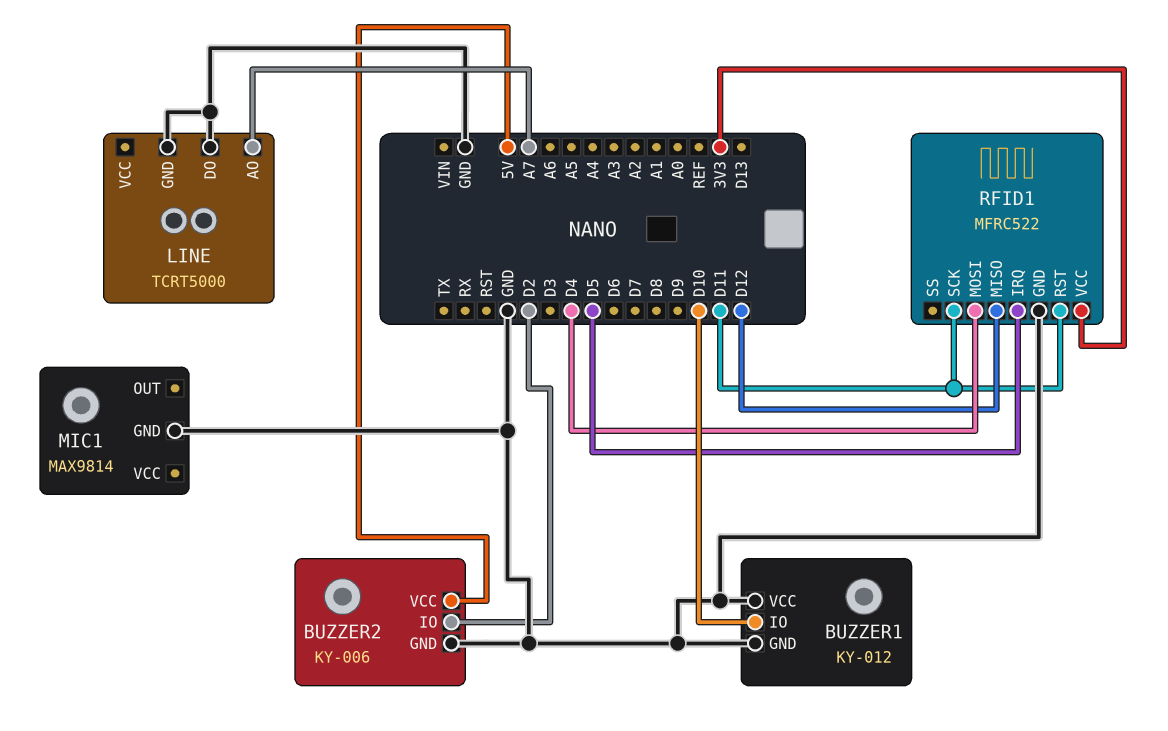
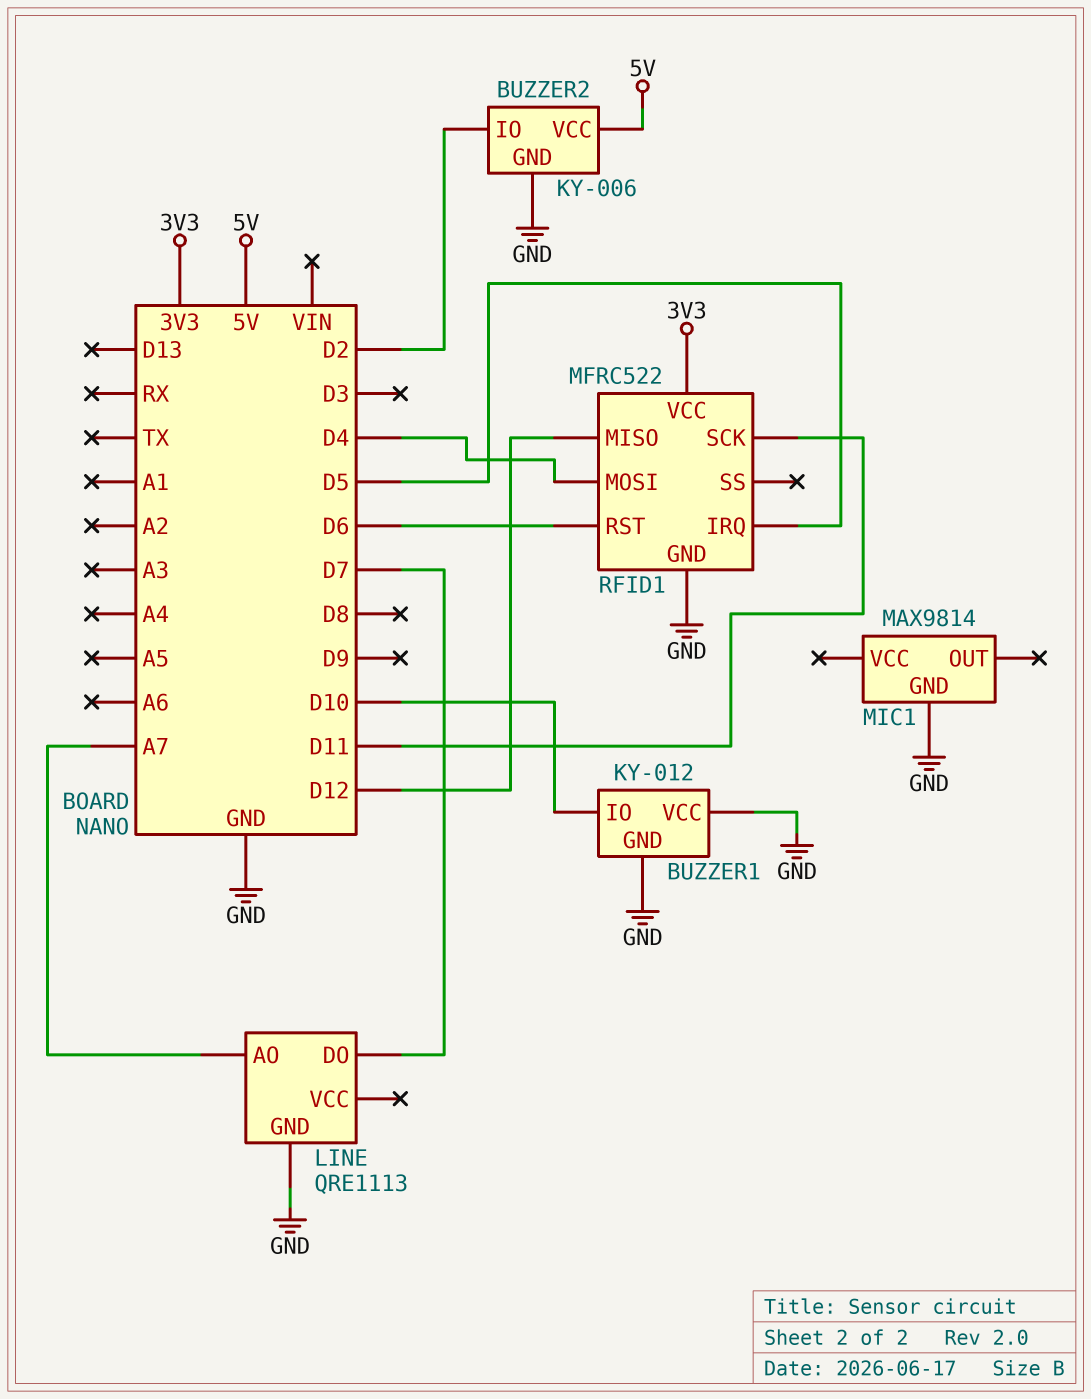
LINE: TCRT5000 -> QRE1113
LINE pin DO: GND -> D7
RFID1 pin RST: D11 -> D6

